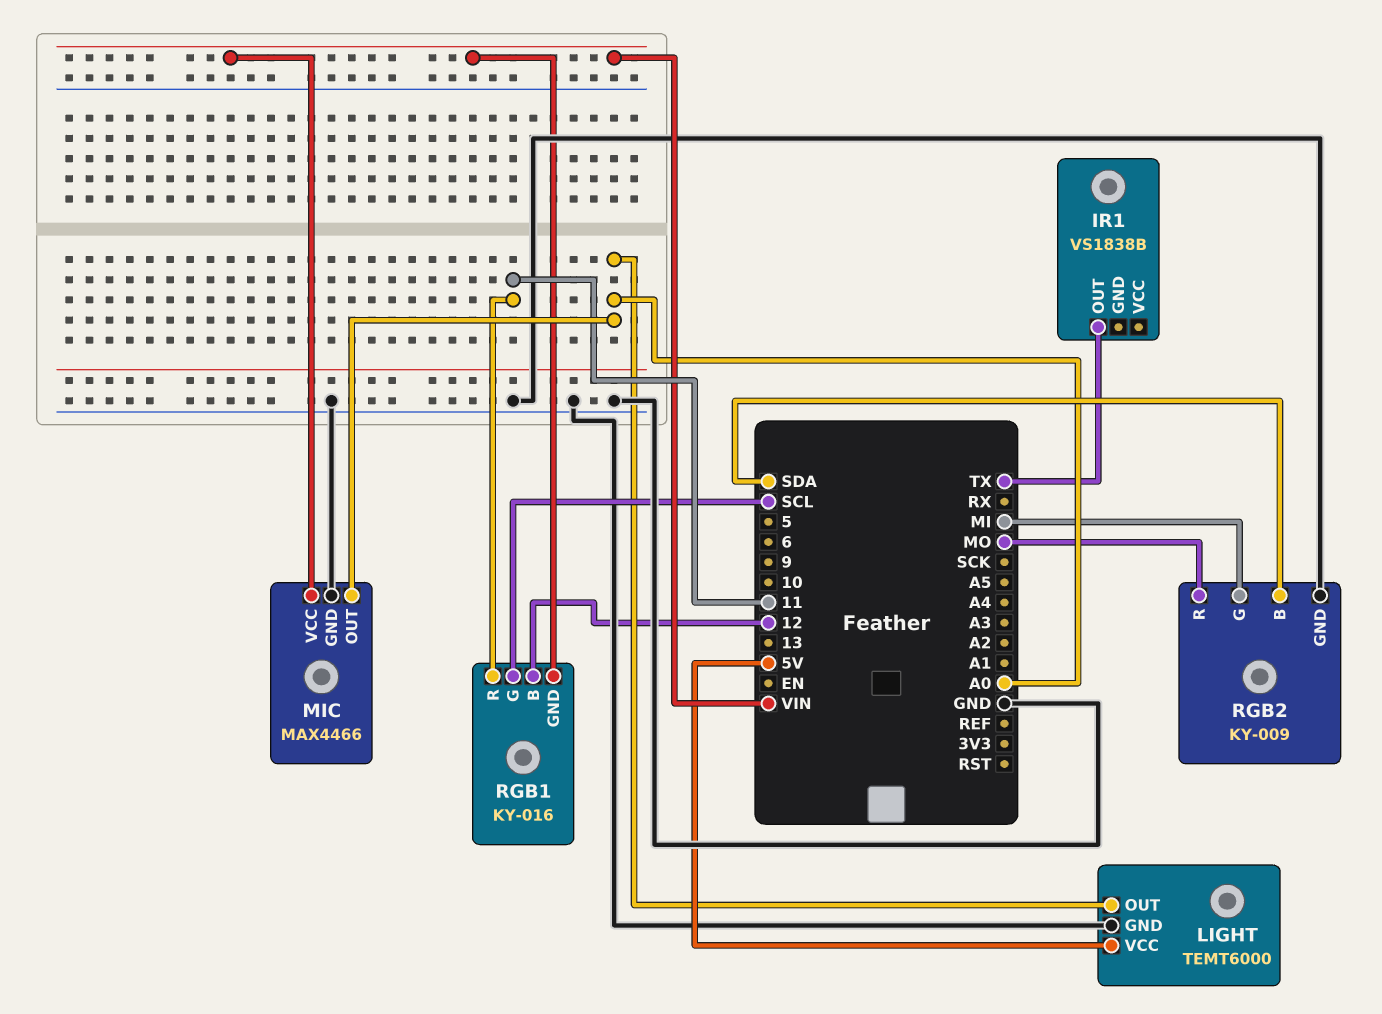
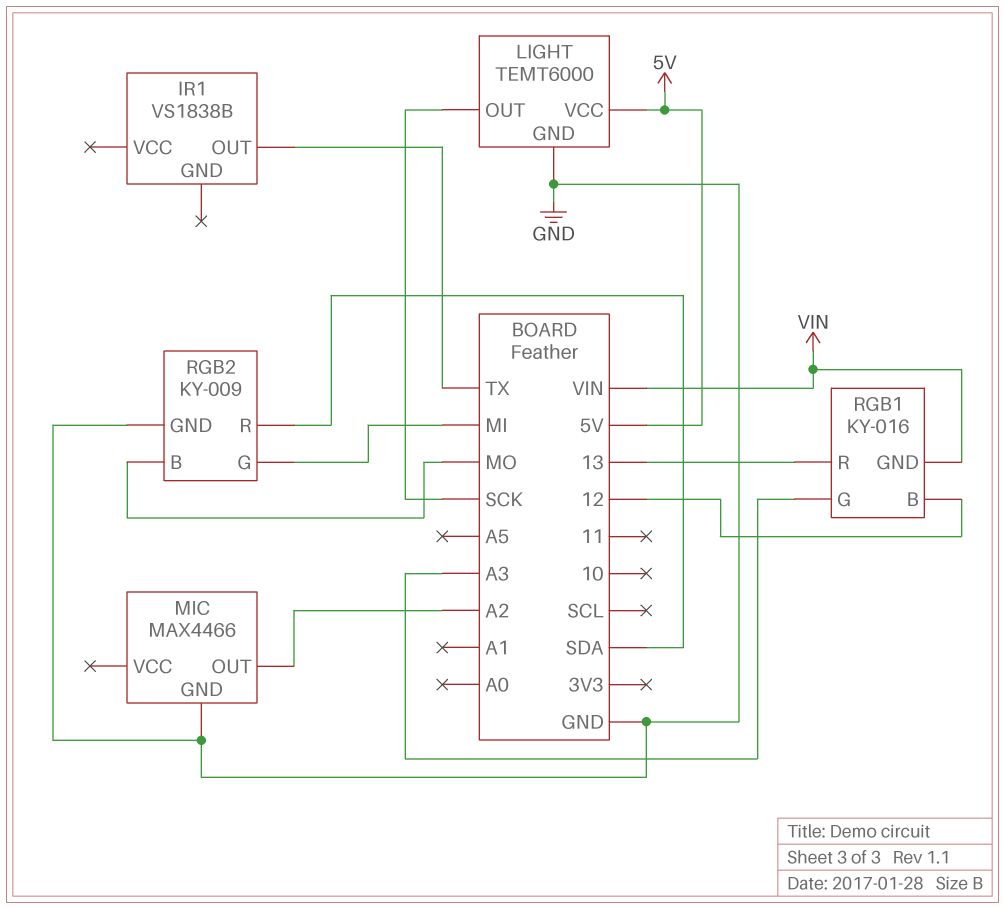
LIGHT pin OUT: A0 -> SCK
MIC pin OUT: A0 -> A2
MIC pin VCC: VIN -> none
RGB1 pin G: SCL -> A3
RGB1 pin R: 11 -> 13
RGB2 pin B: SDA -> MO
RGB2 pin R: MO -> SDA

